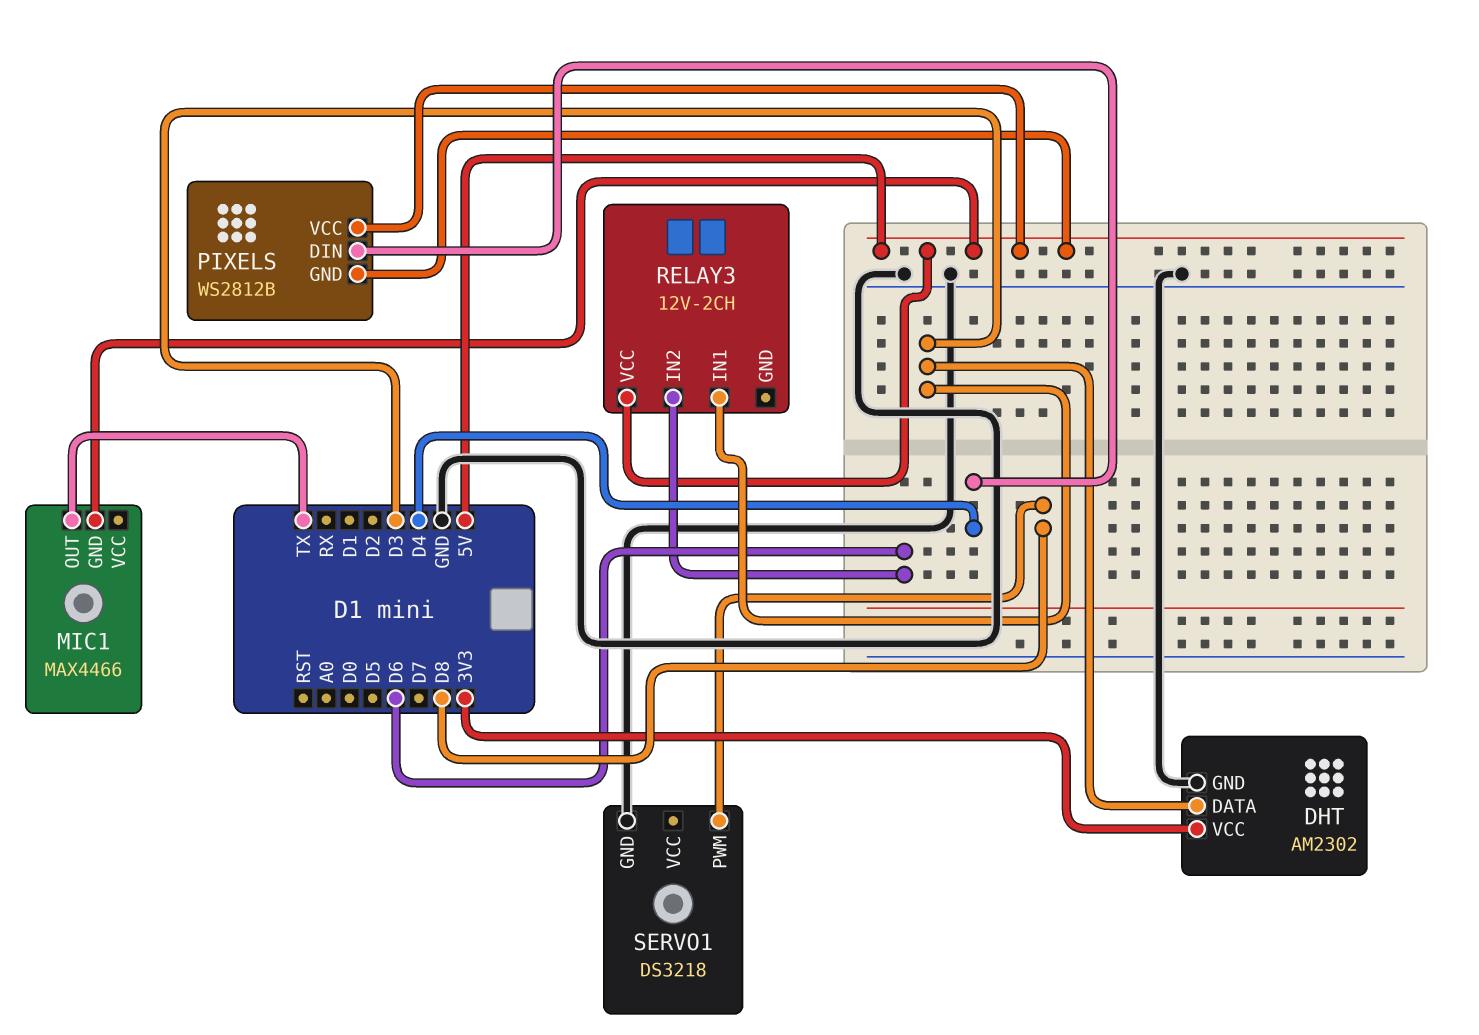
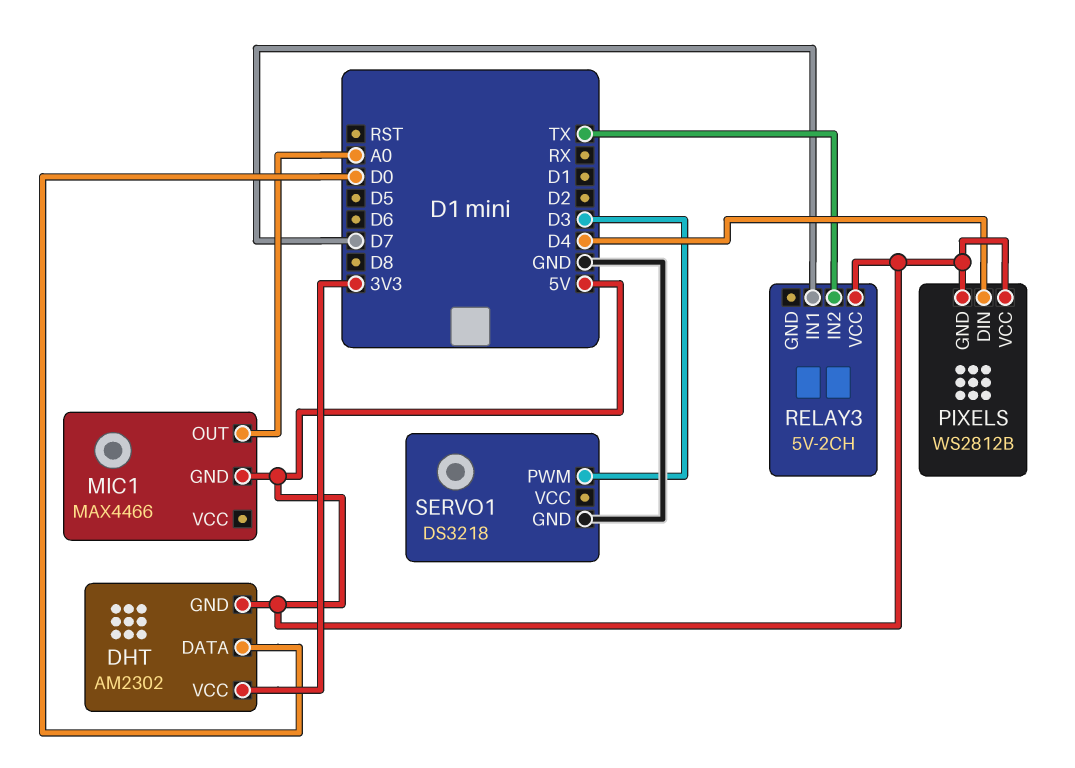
DHT pin DATA: D3 -> D0
DHT pin GND: GND -> 5V
MIC1 pin OUT: TX -> A0
RELAY3: 12V-2CH -> 5V-2CH
RELAY3 pin IN1: D3 -> D7
RELAY3 pin IN2: D6 -> TX
SERVO1 pin PWM: D8 -> D3

